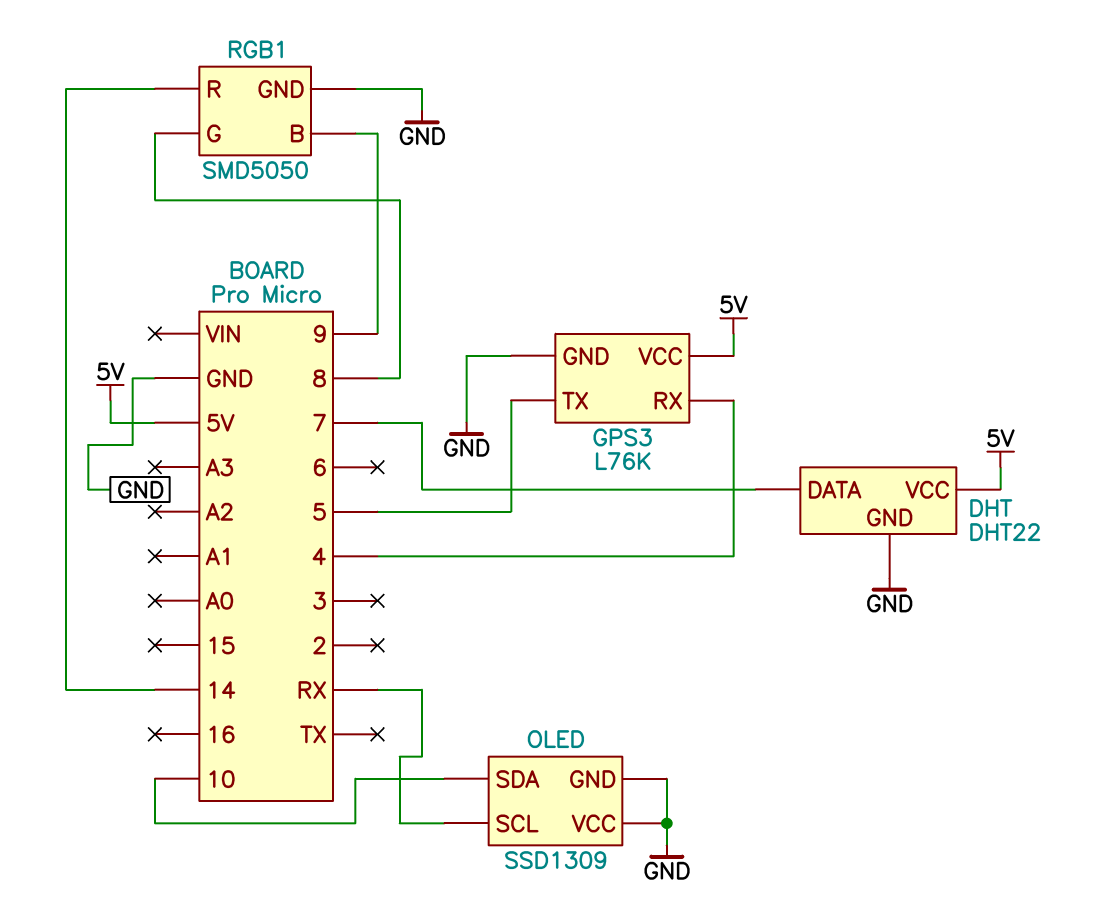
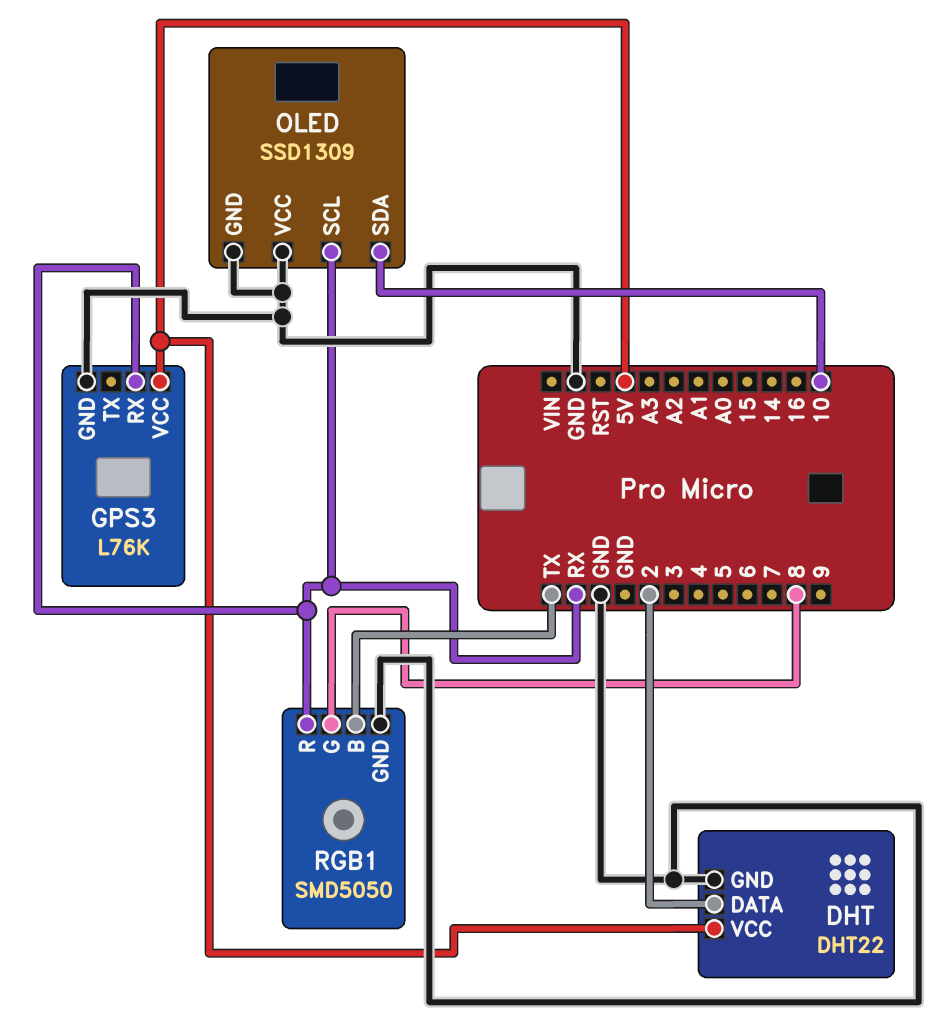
DHT pin DATA: 7 -> 2
GPS3 pin RX: 4 -> RX
GPS3 pin TX: 5 -> none
RGB1 pin B: 9 -> TX
RGB1 pin R: 14 -> RX

